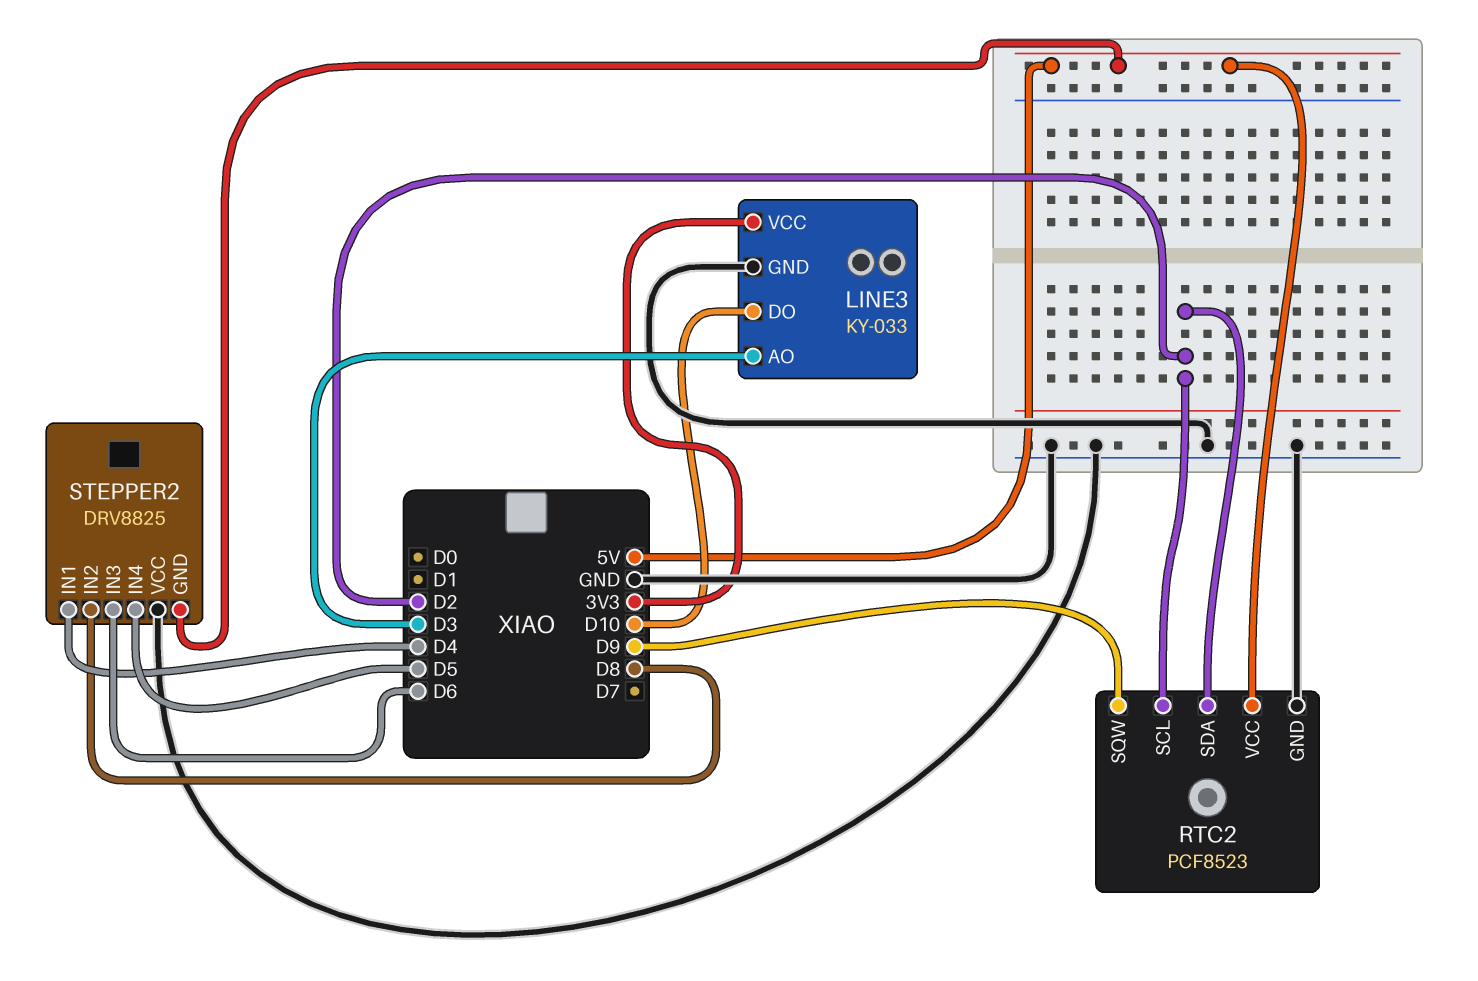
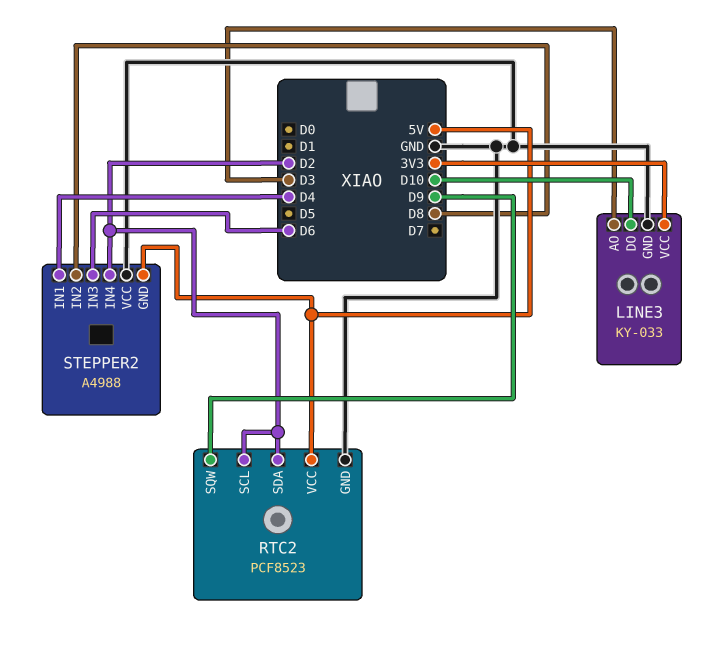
STEPPER2: DRV8825 -> A4988
STEPPER2 pin IN4: D5 -> D2

